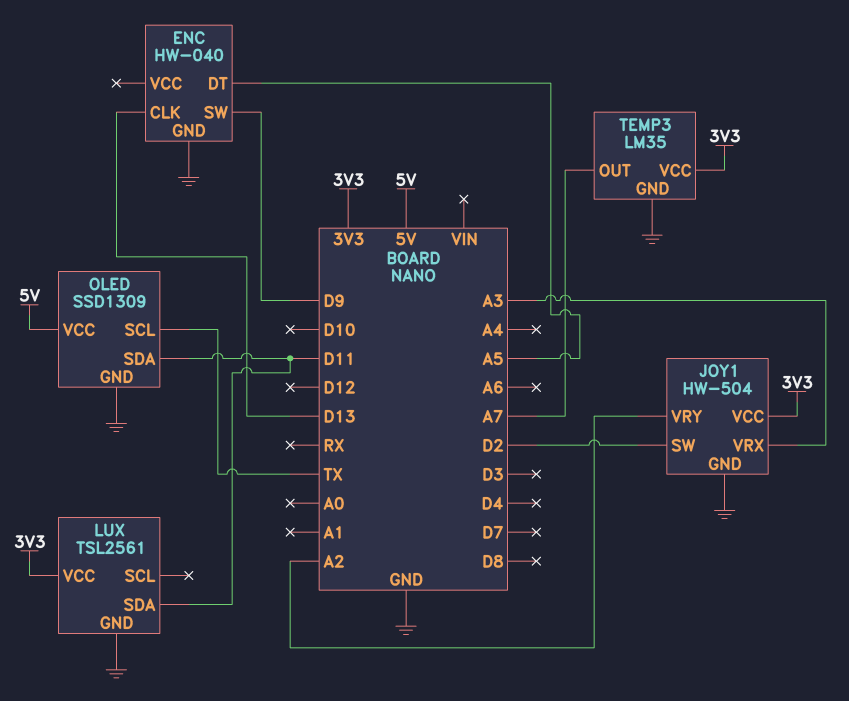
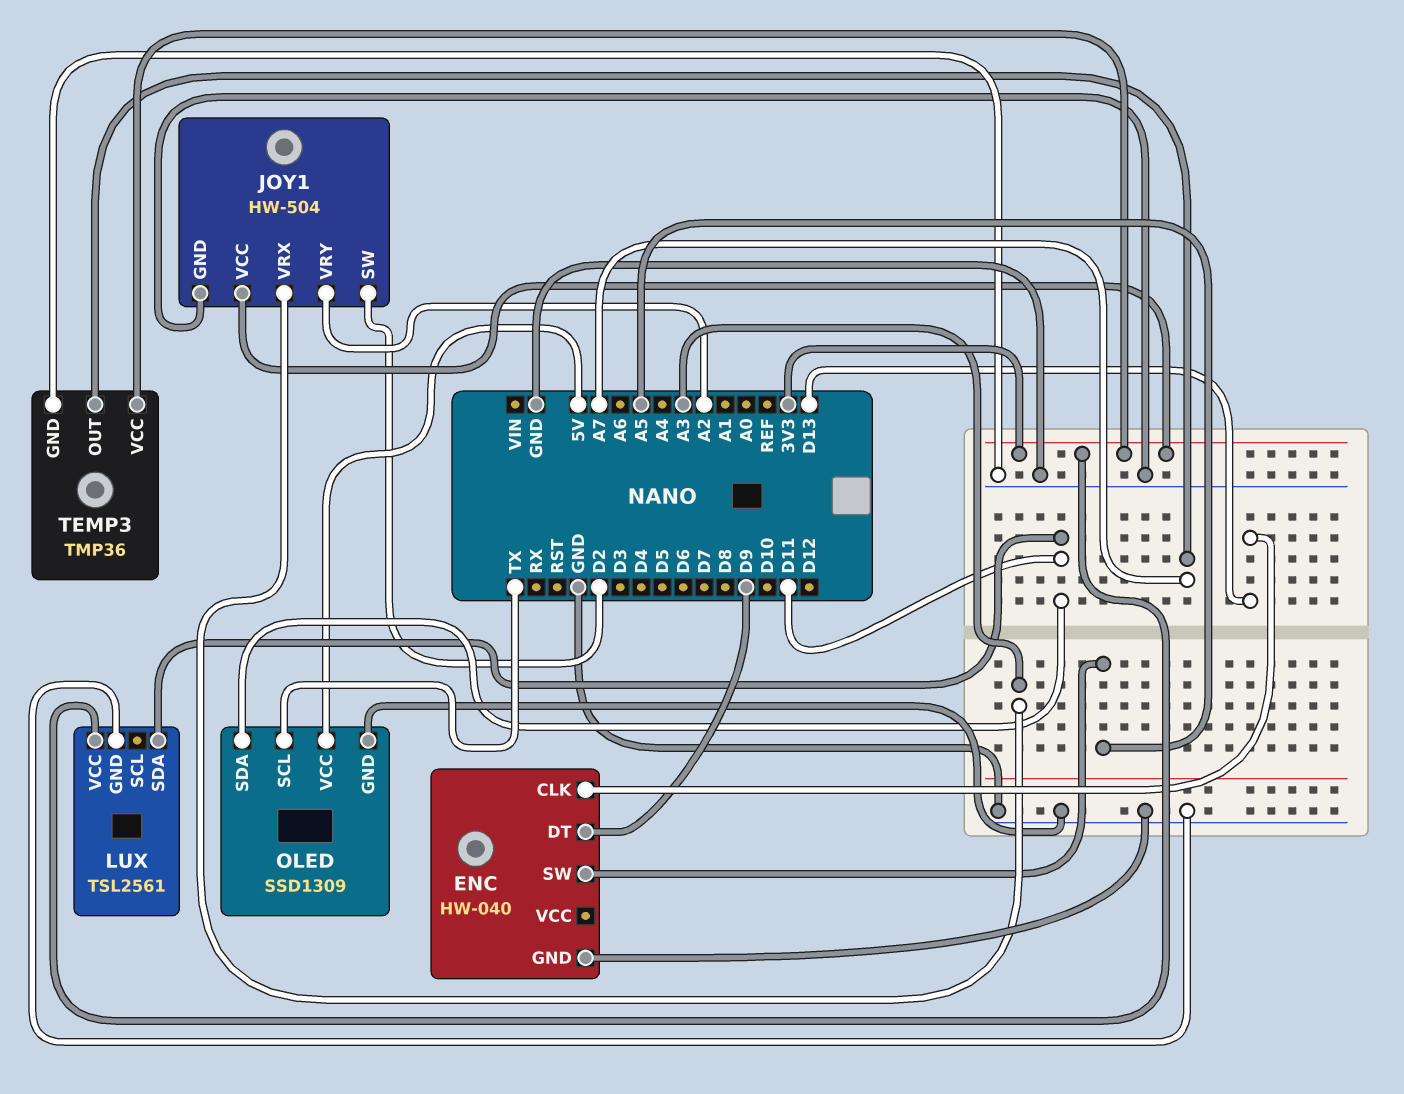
ENC pin DT: A5 -> D9
ENC pin SW: D9 -> A5
TEMP3: LM35 -> TMP36

